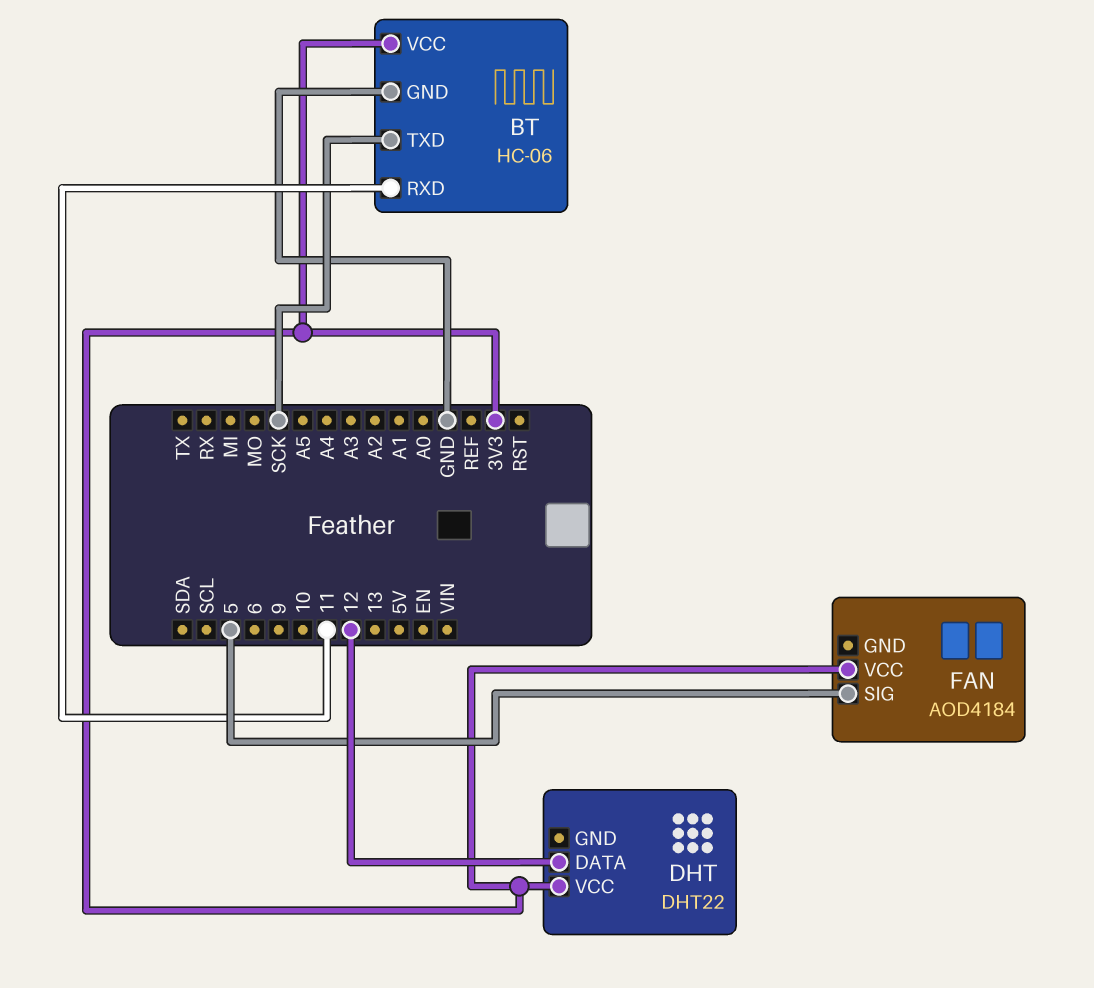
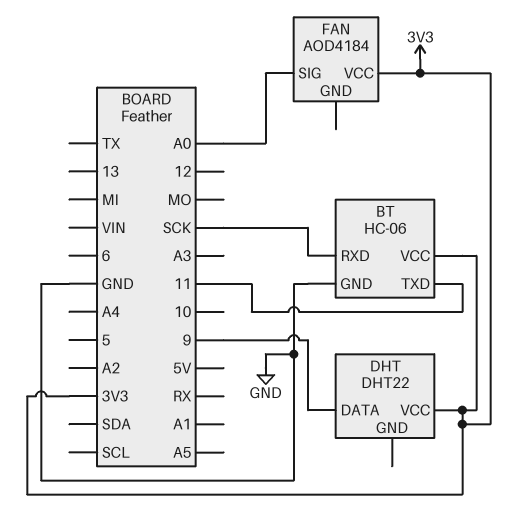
BT pin RXD: 11 -> SCK
BT pin TXD: SCK -> 11
DHT pin DATA: 12 -> 9
FAN pin SIG: 5 -> A0

